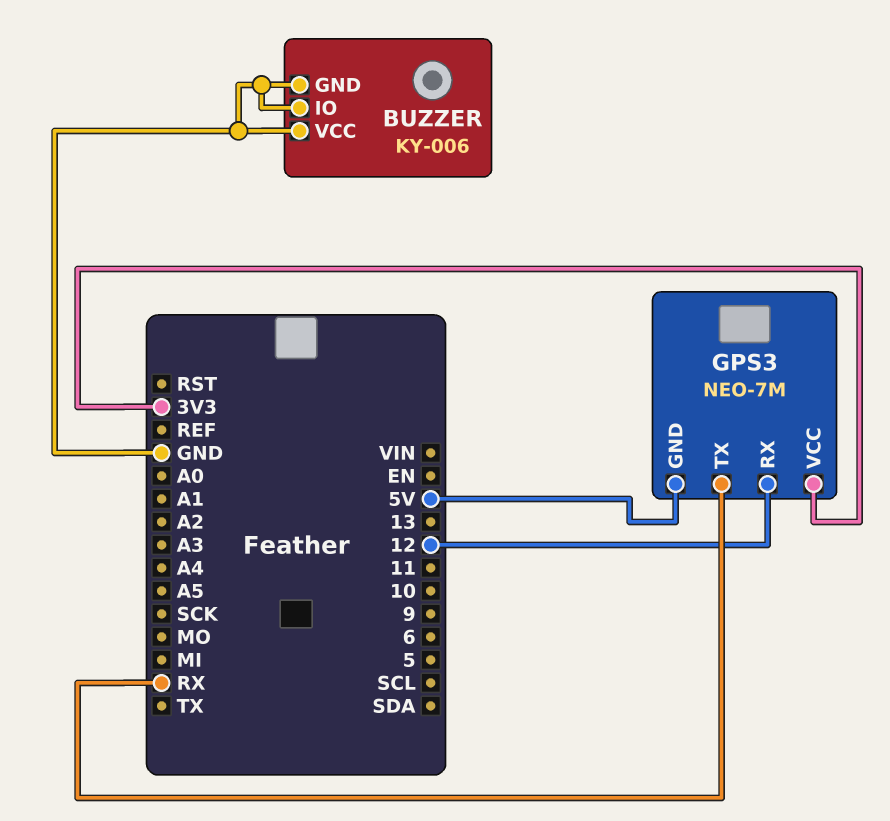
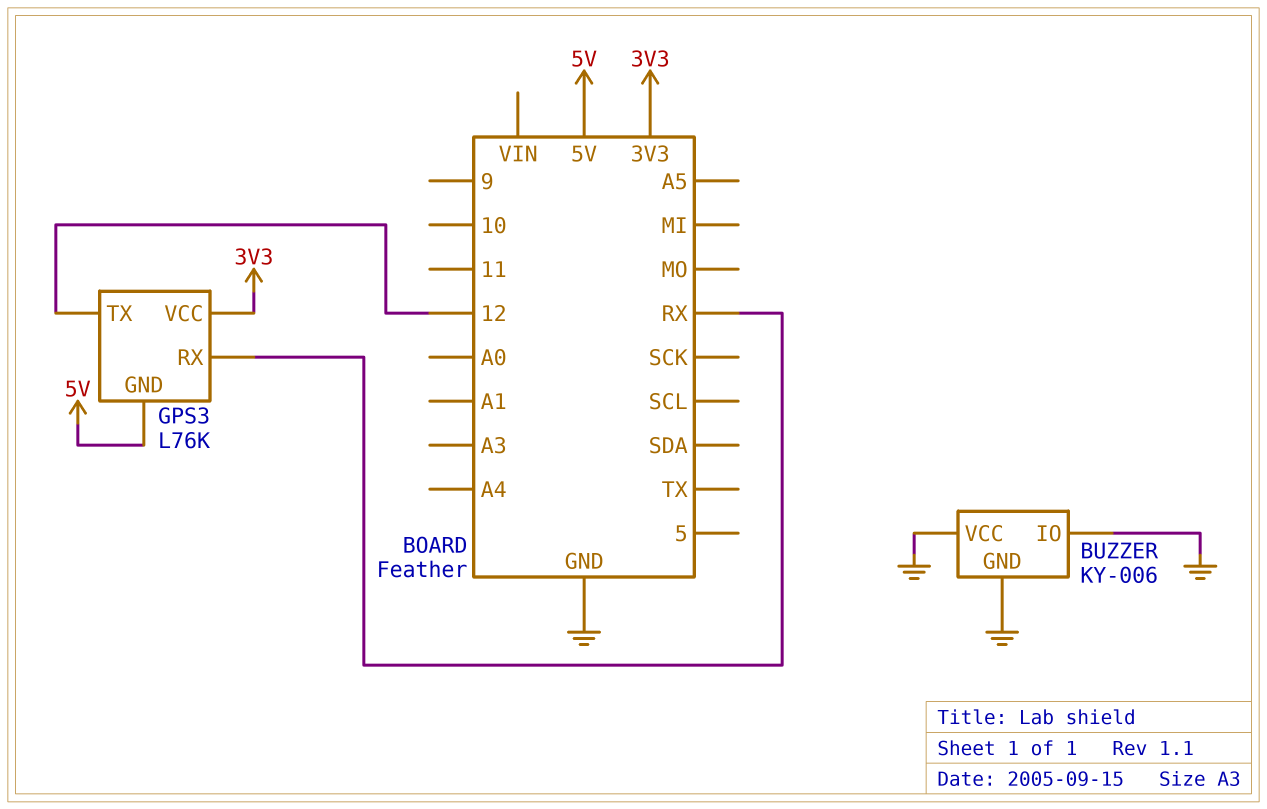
GPS3: NEO-7M -> L76K
GPS3 pin RX: 12 -> RX
GPS3 pin TX: RX -> 12

